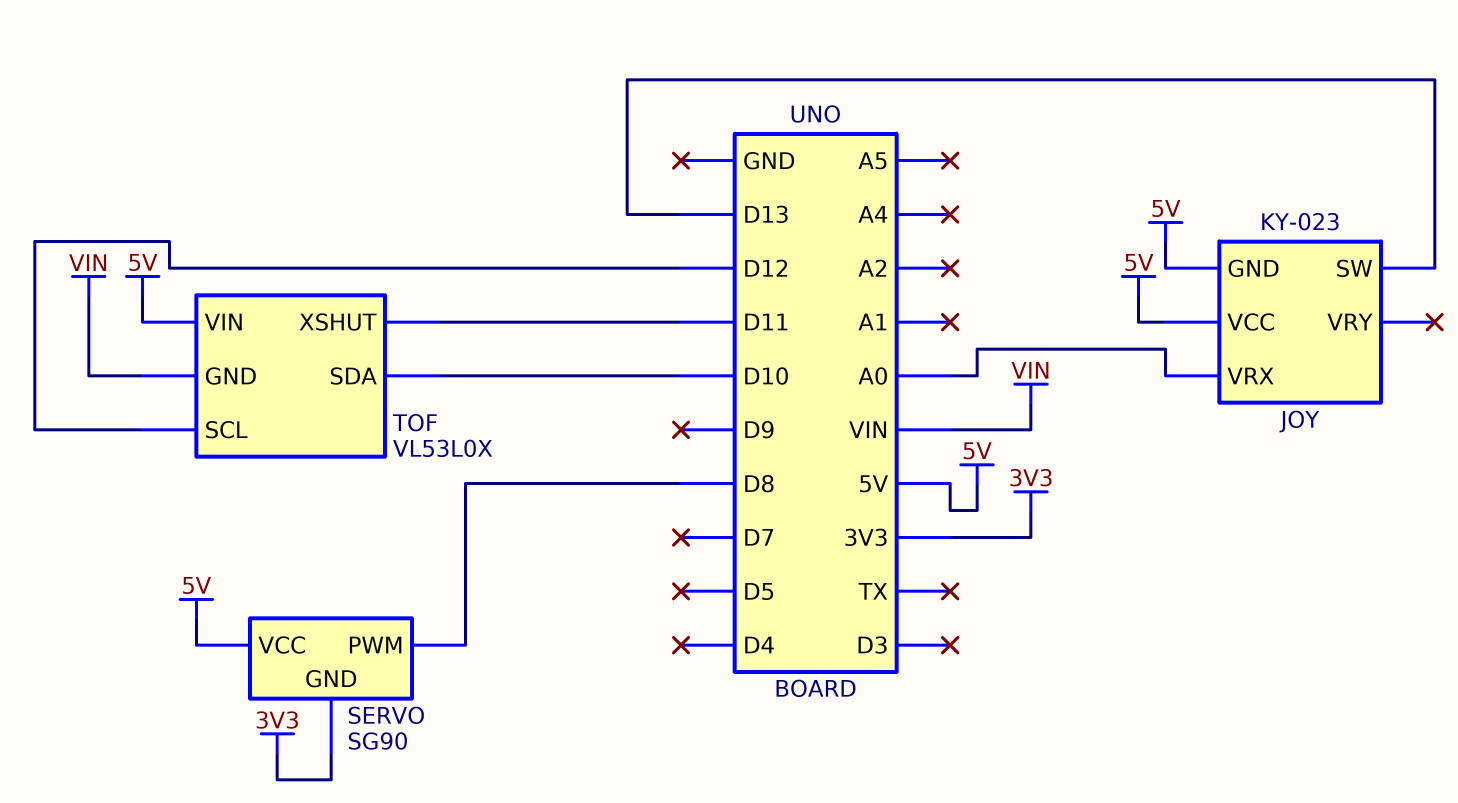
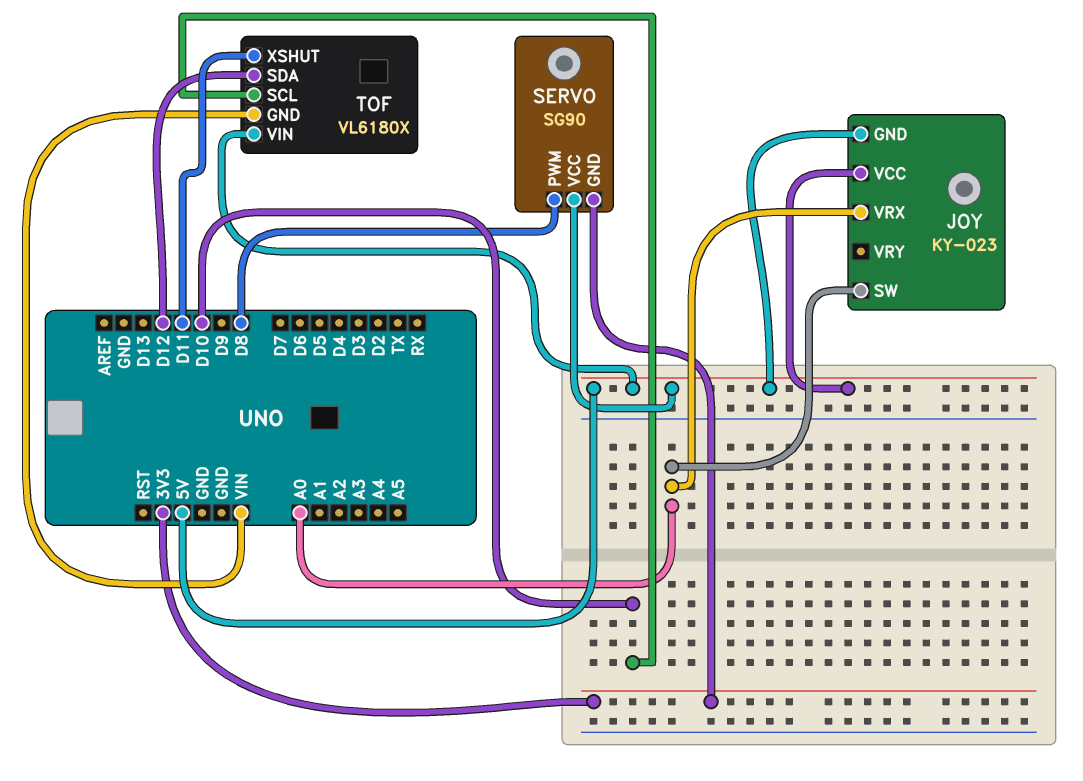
JOY pin SW: D13 -> A0
TOF: VL53L0X -> VL6180X
TOF pin SCL: D12 -> D10
TOF pin SDA: D10 -> D12

